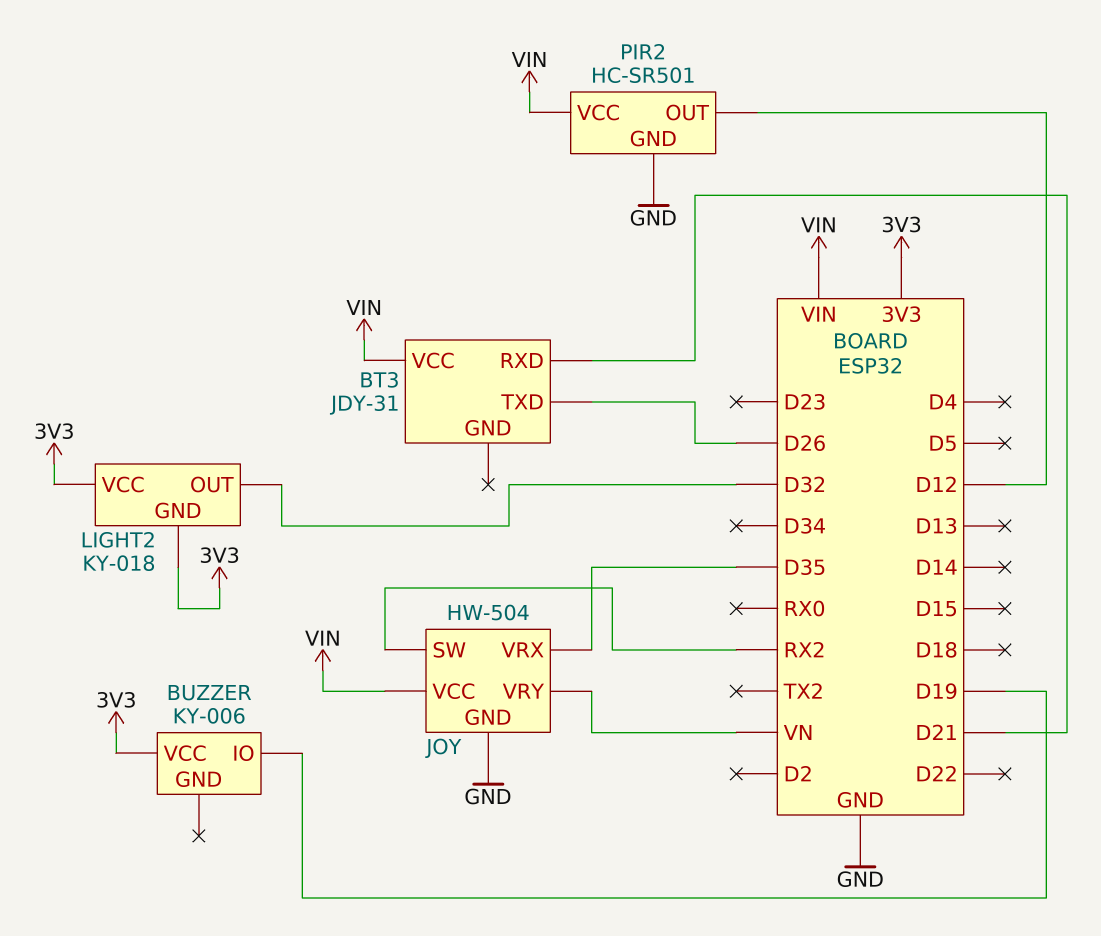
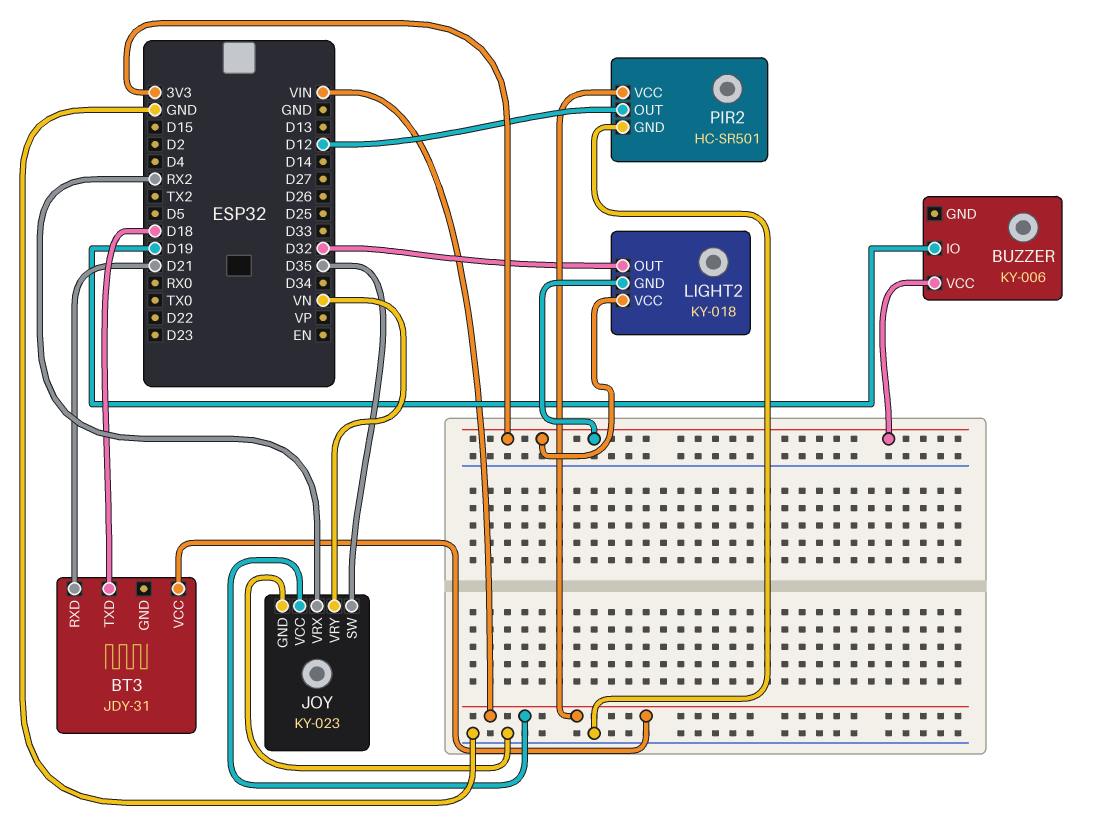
BT3 pin TXD: D26 -> D18
JOY: HW-504 -> KY-023
JOY pin SW: RX2 -> D35
JOY pin VRX: D35 -> RX2

